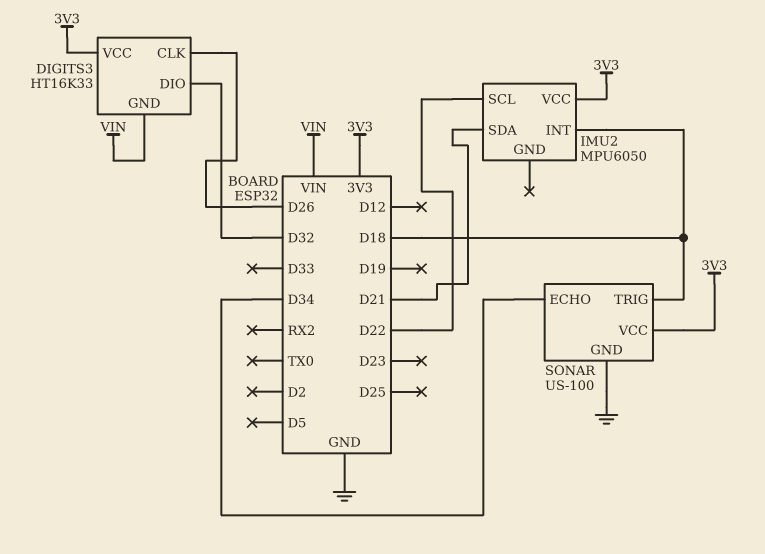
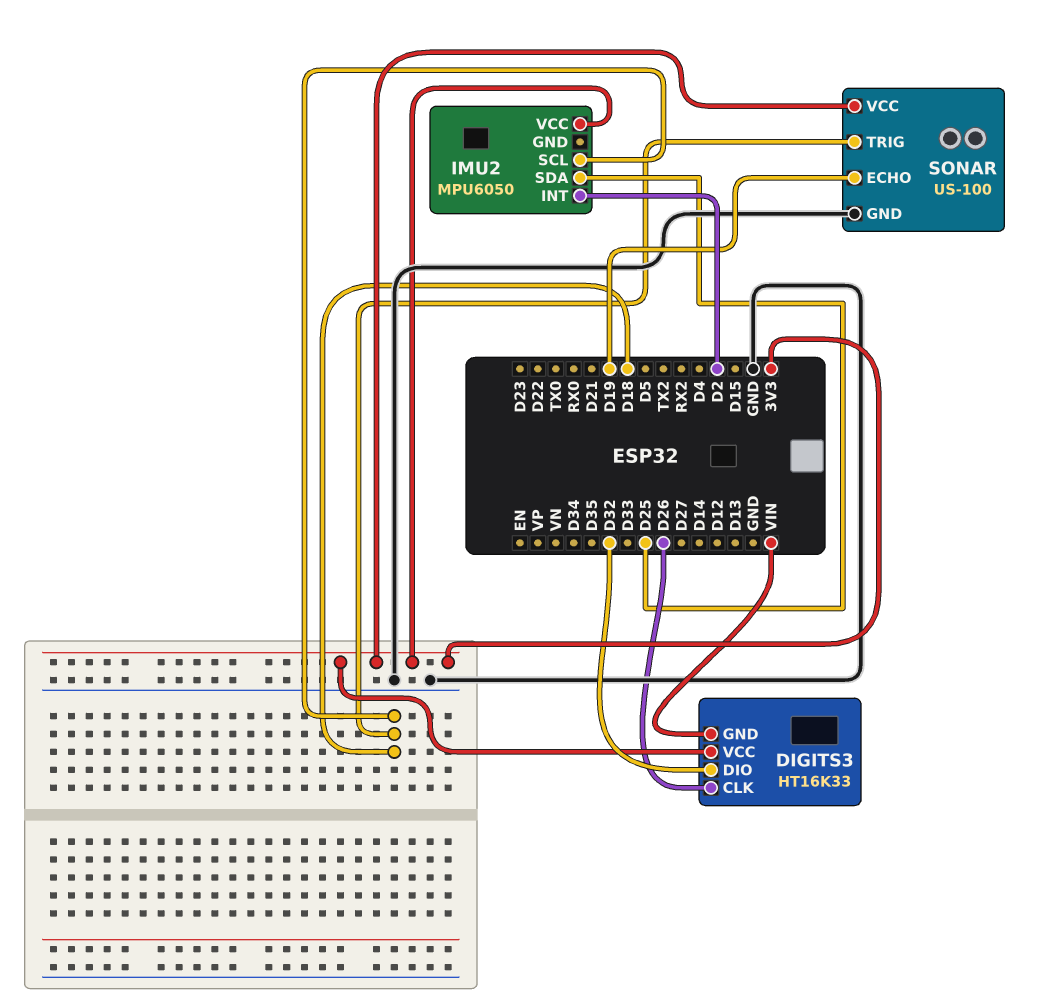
IMU2 pin INT: D18 -> D2
IMU2 pin SCL: D22 -> D18
IMU2 pin SDA: D21 -> D25
SONAR pin ECHO: D34 -> D19

